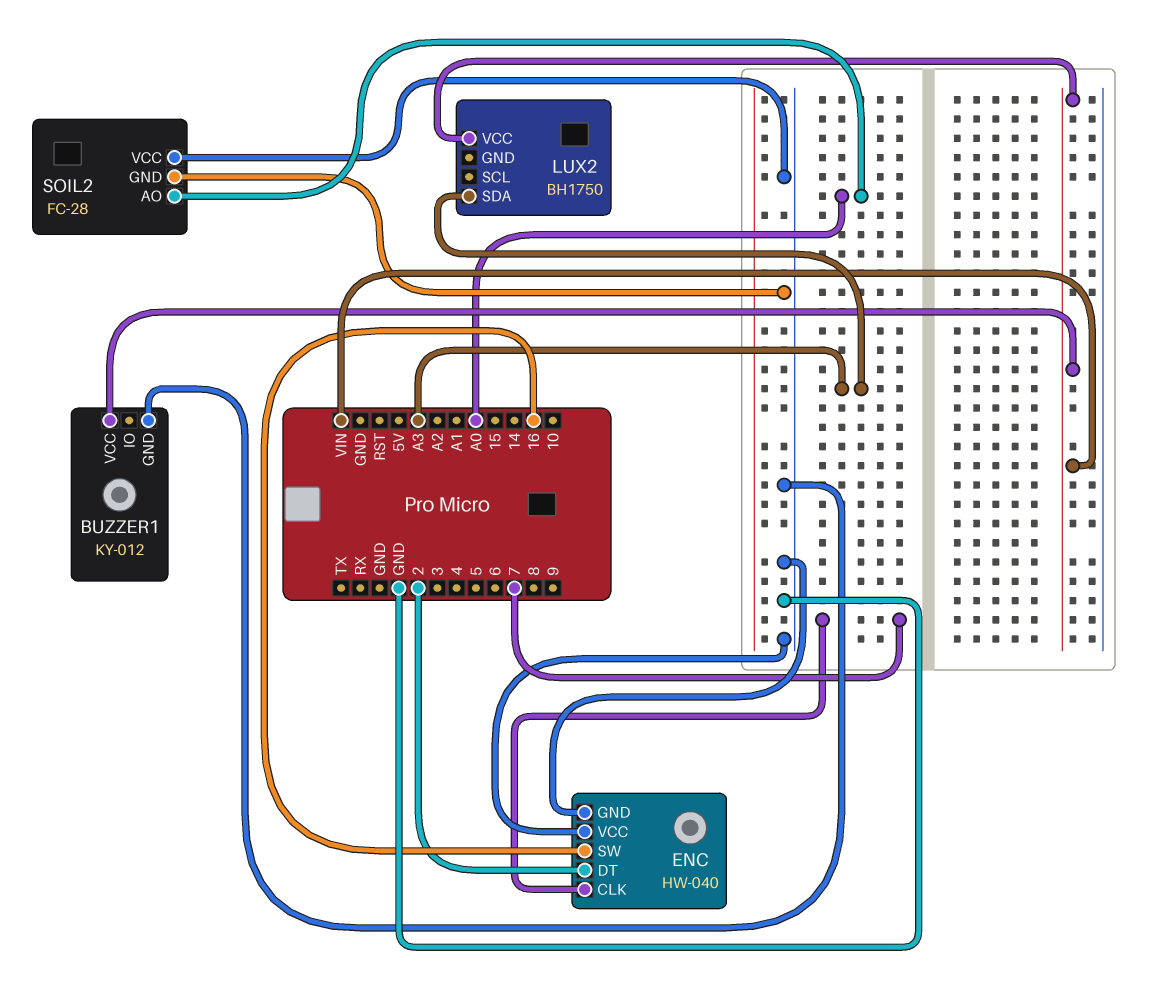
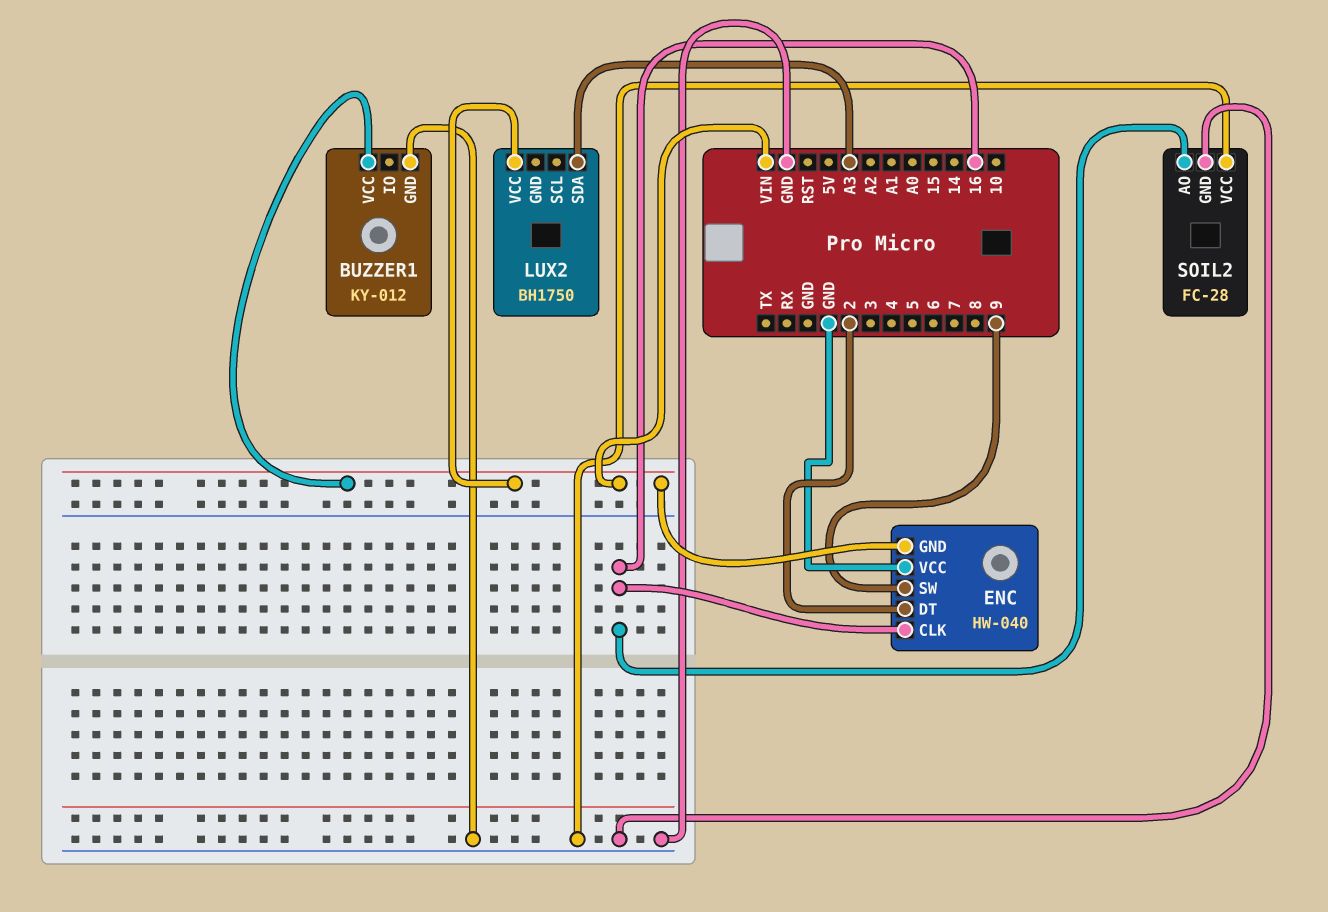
ENC pin CLK: 7 -> 16
ENC pin GND: GND -> VIN
ENC pin SW: 16 -> 9
SOIL2 pin AO: A0 -> 16

